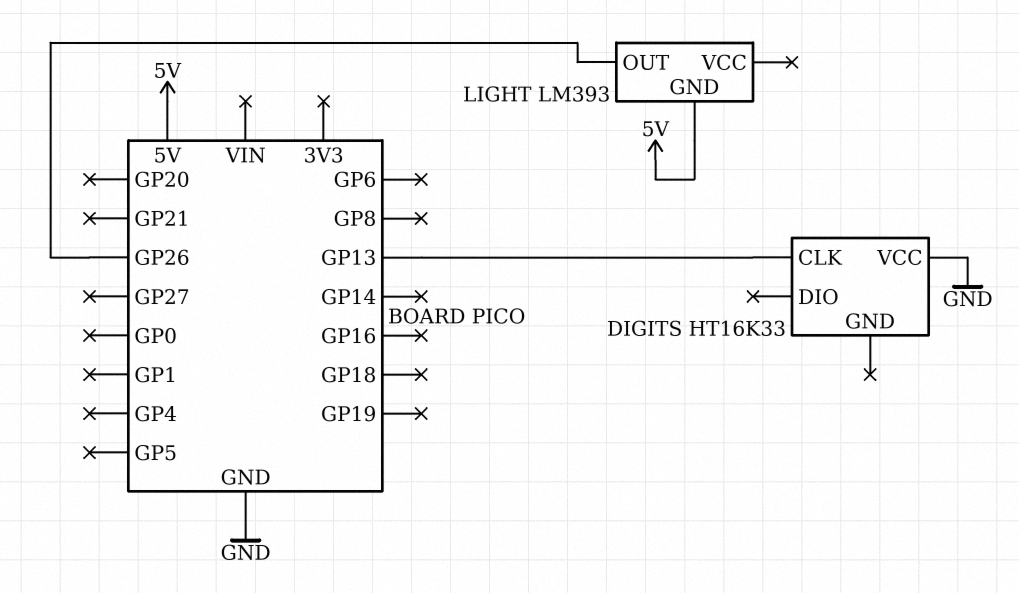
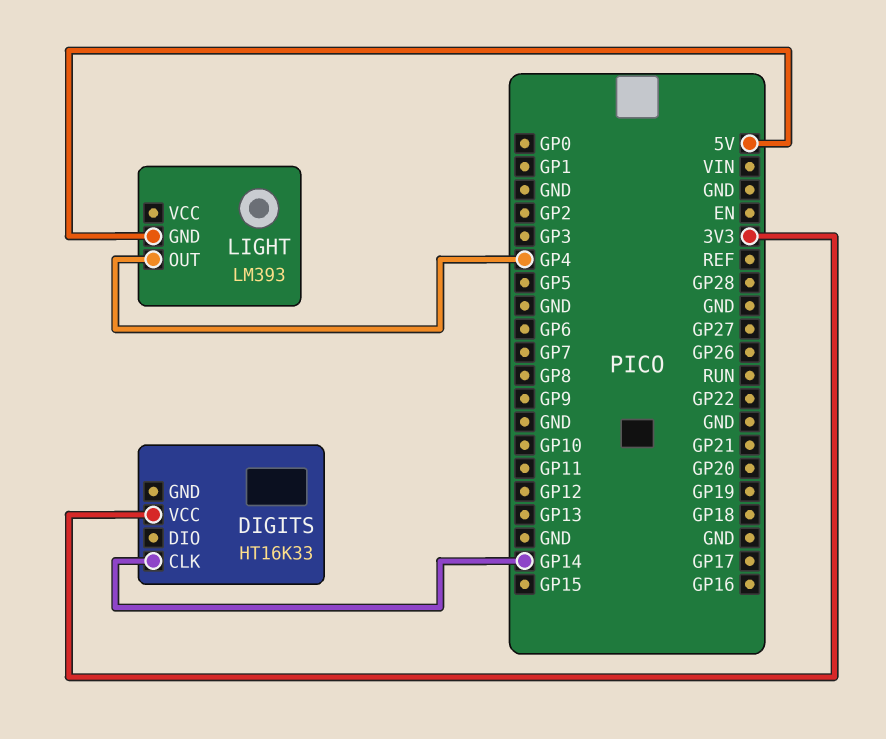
DIGITS pin CLK: GP13 -> GP14
DIGITS pin VCC: GND -> 3V3
LIGHT pin OUT: GP26 -> GP4

